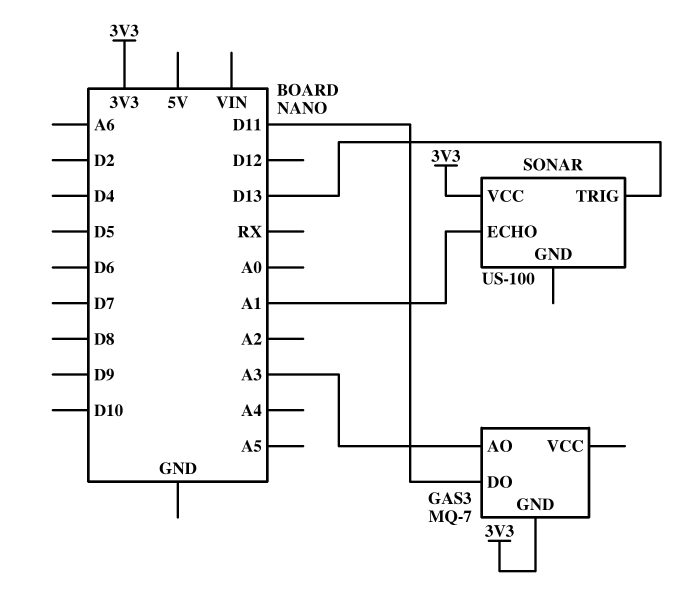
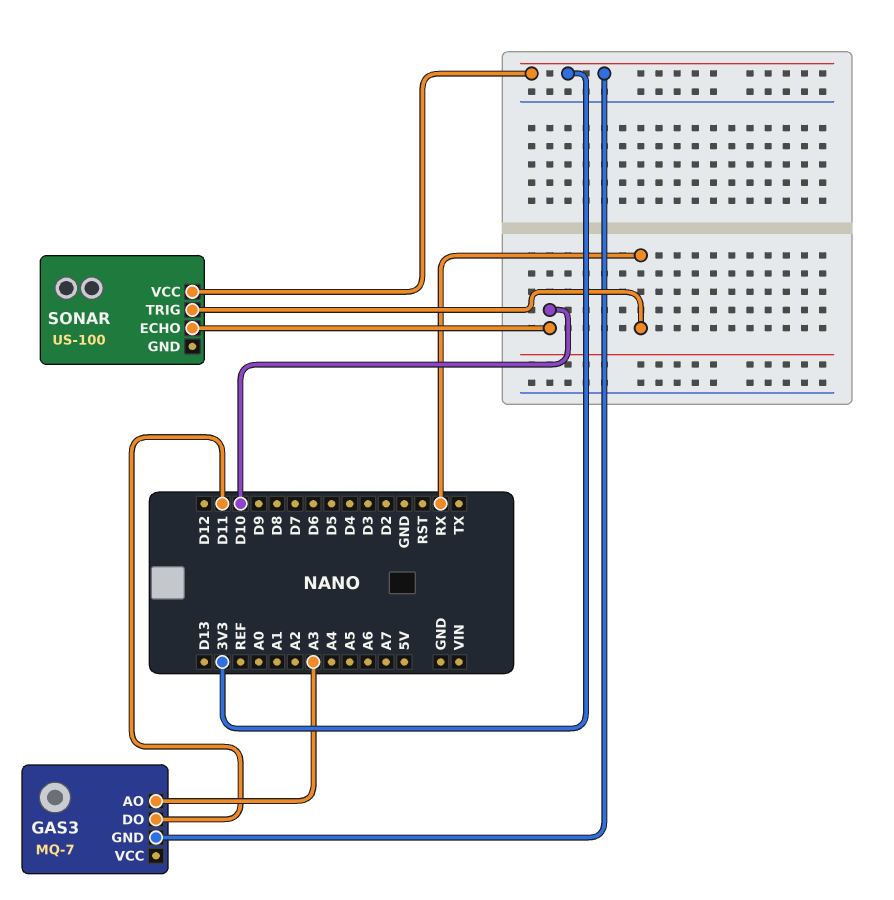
SONAR pin ECHO: A1 -> D10
SONAR pin TRIG: D13 -> RX

